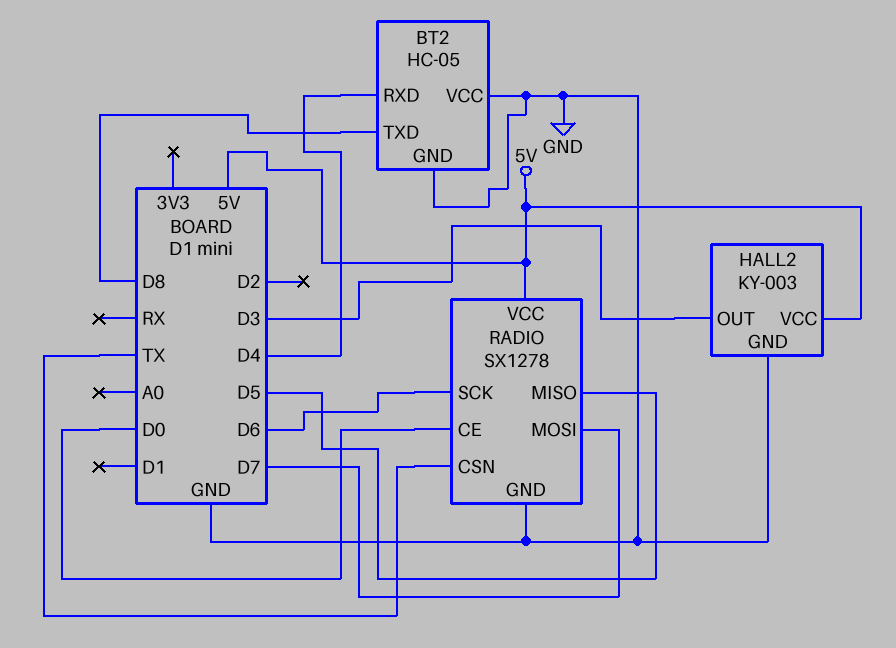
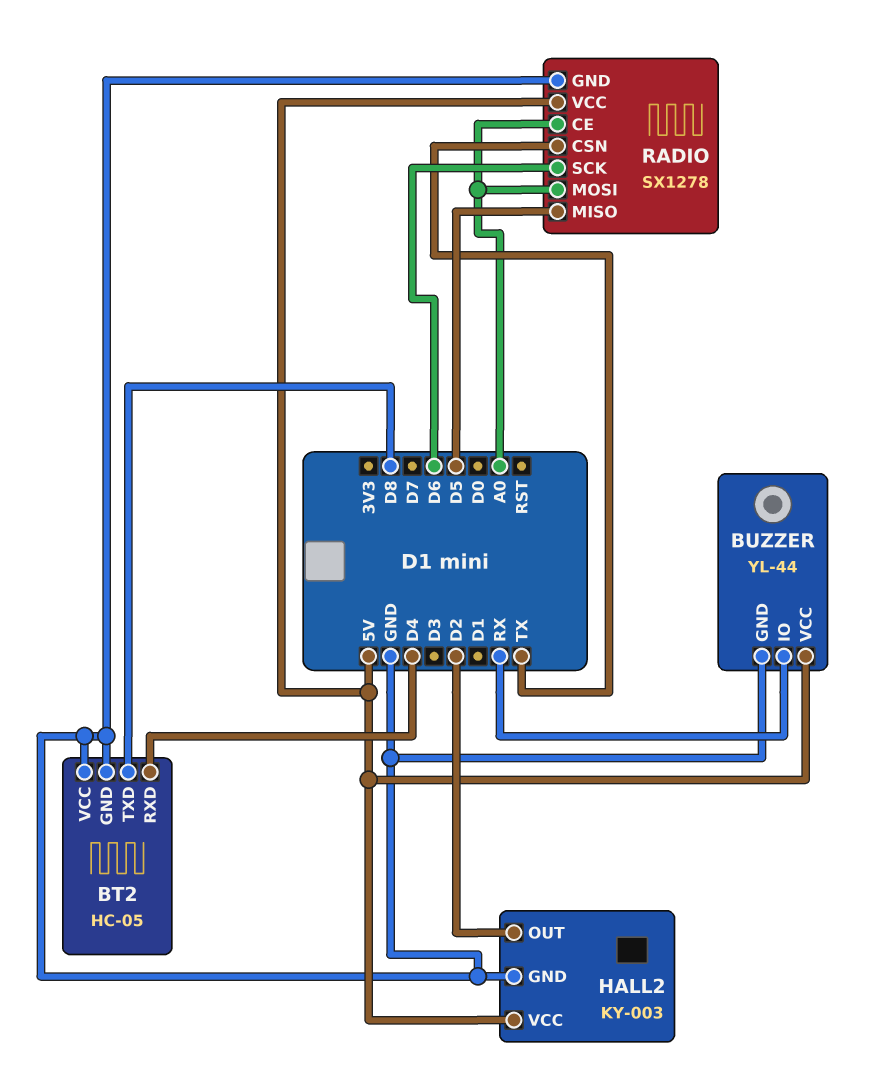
BUZZER: none -> YL-44
BUZZER pin GND: none -> GND
BUZZER pin IO: none -> RX
BUZZER pin VCC: none -> 5V
HALL2 pin OUT: D3 -> D2
RADIO pin CE: D0 -> A0
RADIO pin MOSI: D7 -> A0

